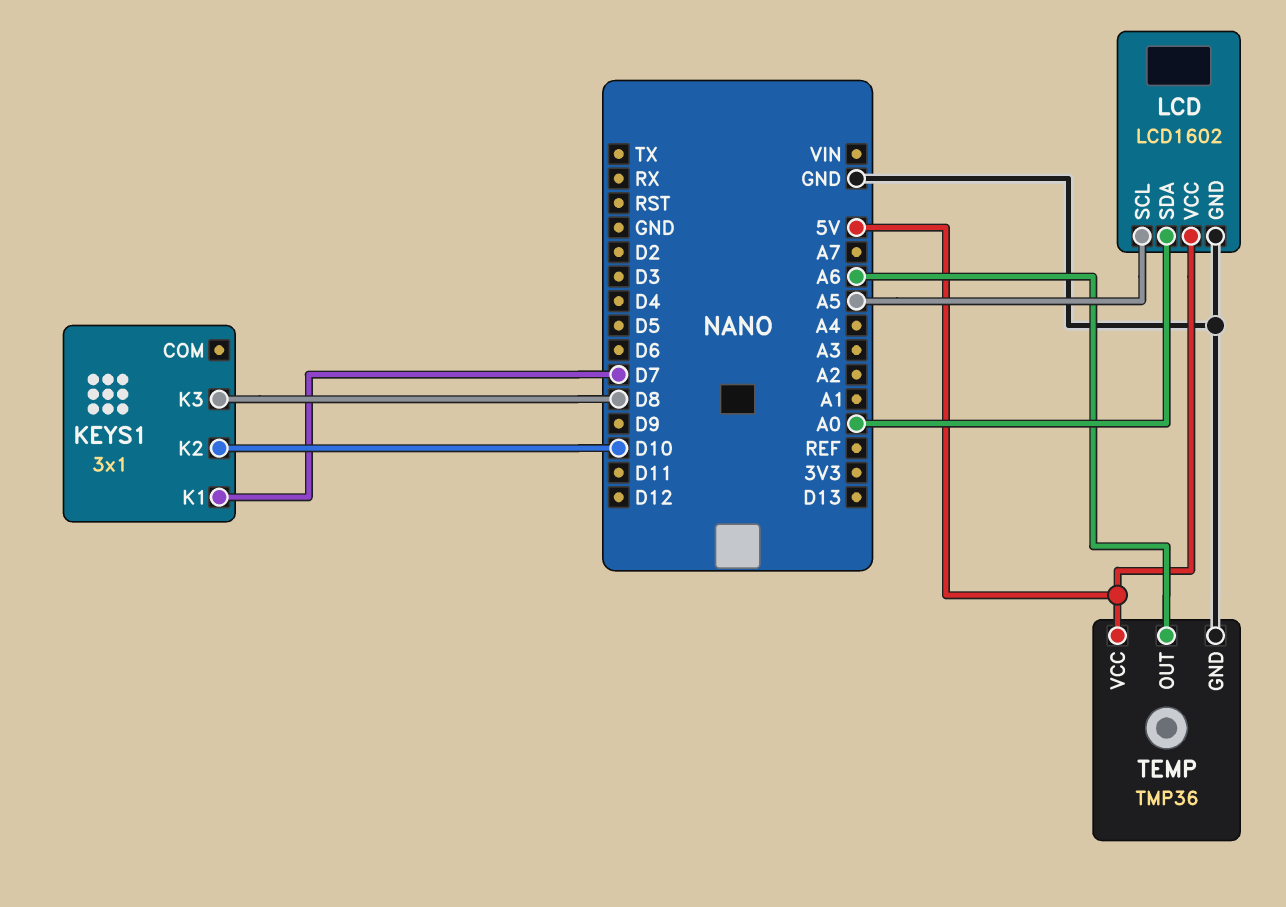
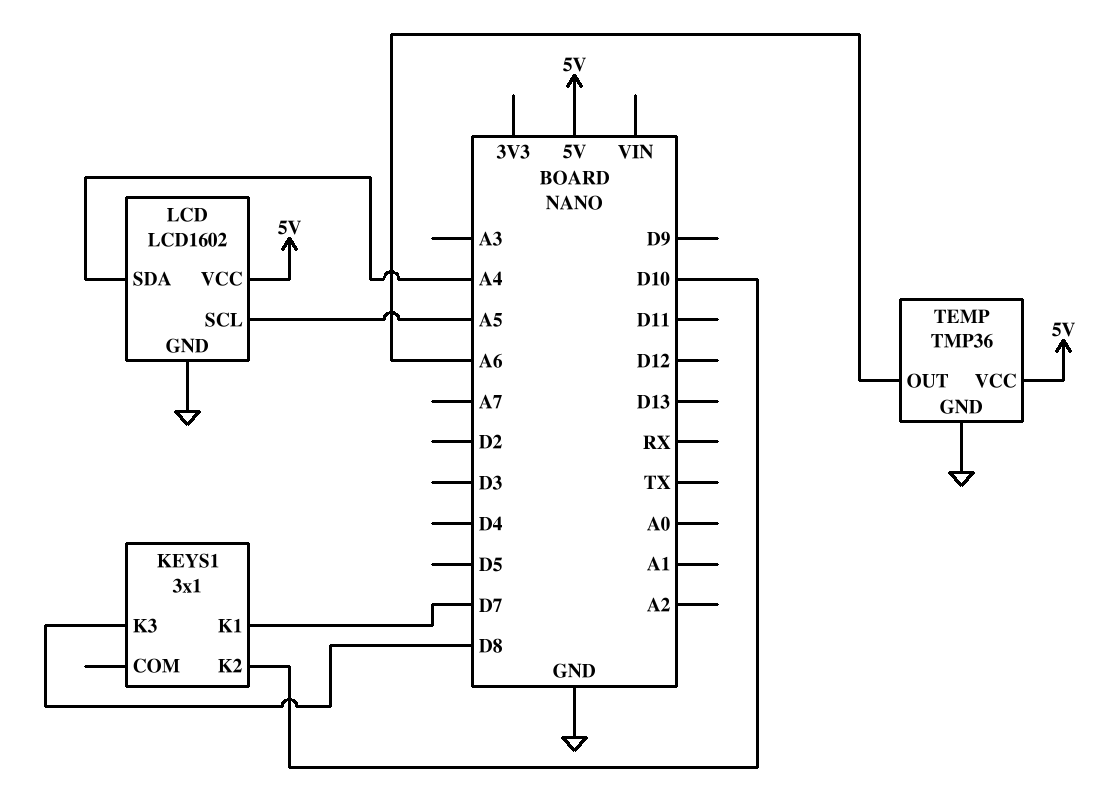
LCD pin SDA: A0 -> A4

